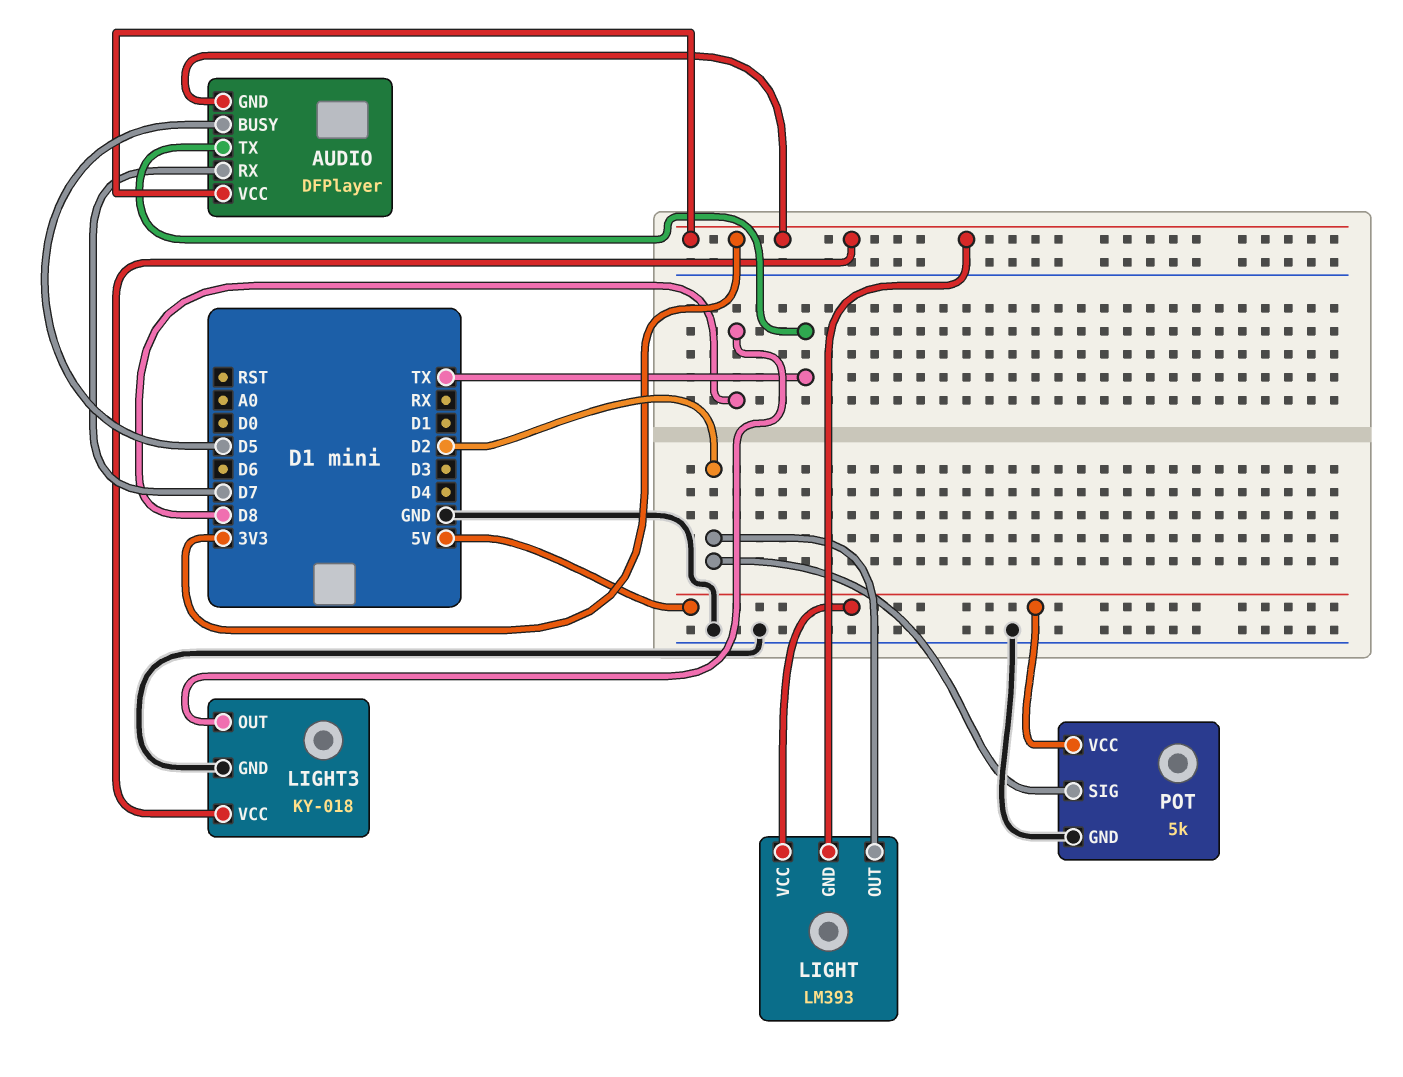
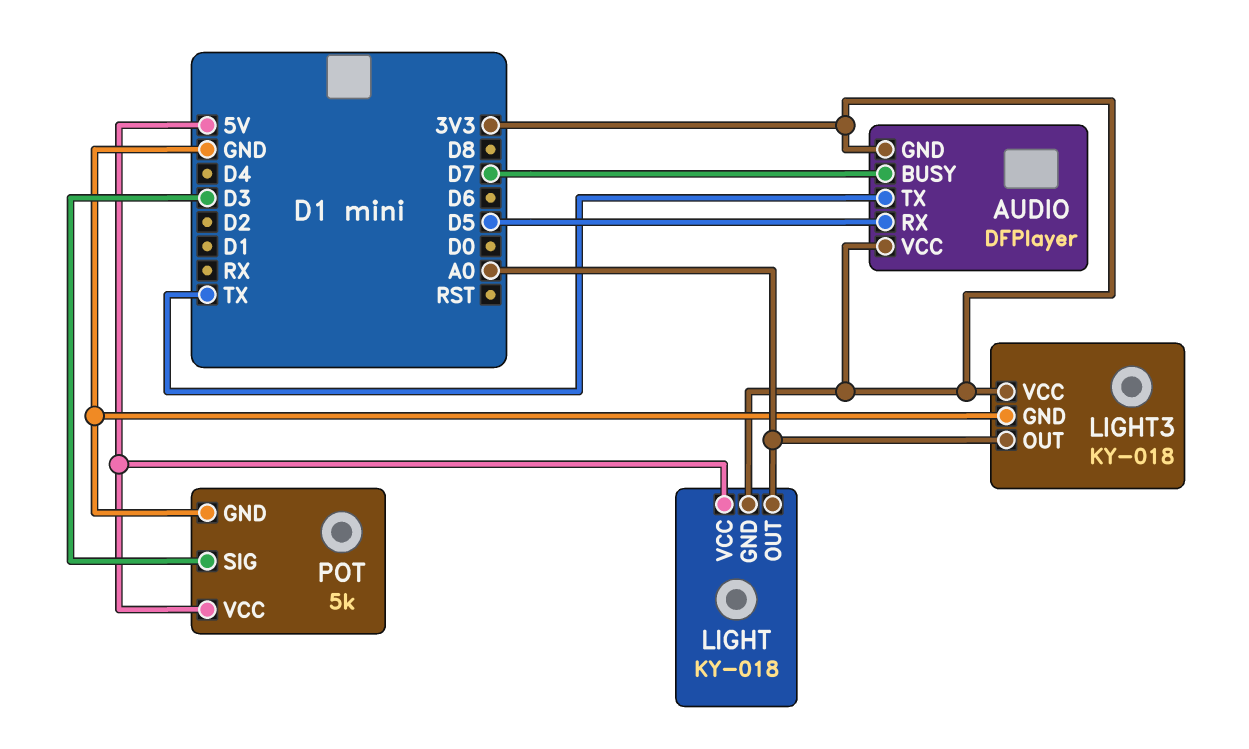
AUDIO pin BUSY: D5 -> D7
AUDIO pin RX: D7 -> D5
LIGHT: LM393 -> KY-018
LIGHT pin OUT: D2 -> A0
LIGHT3 pin OUT: D8 -> A0
POT pin SIG: D2 -> D3

